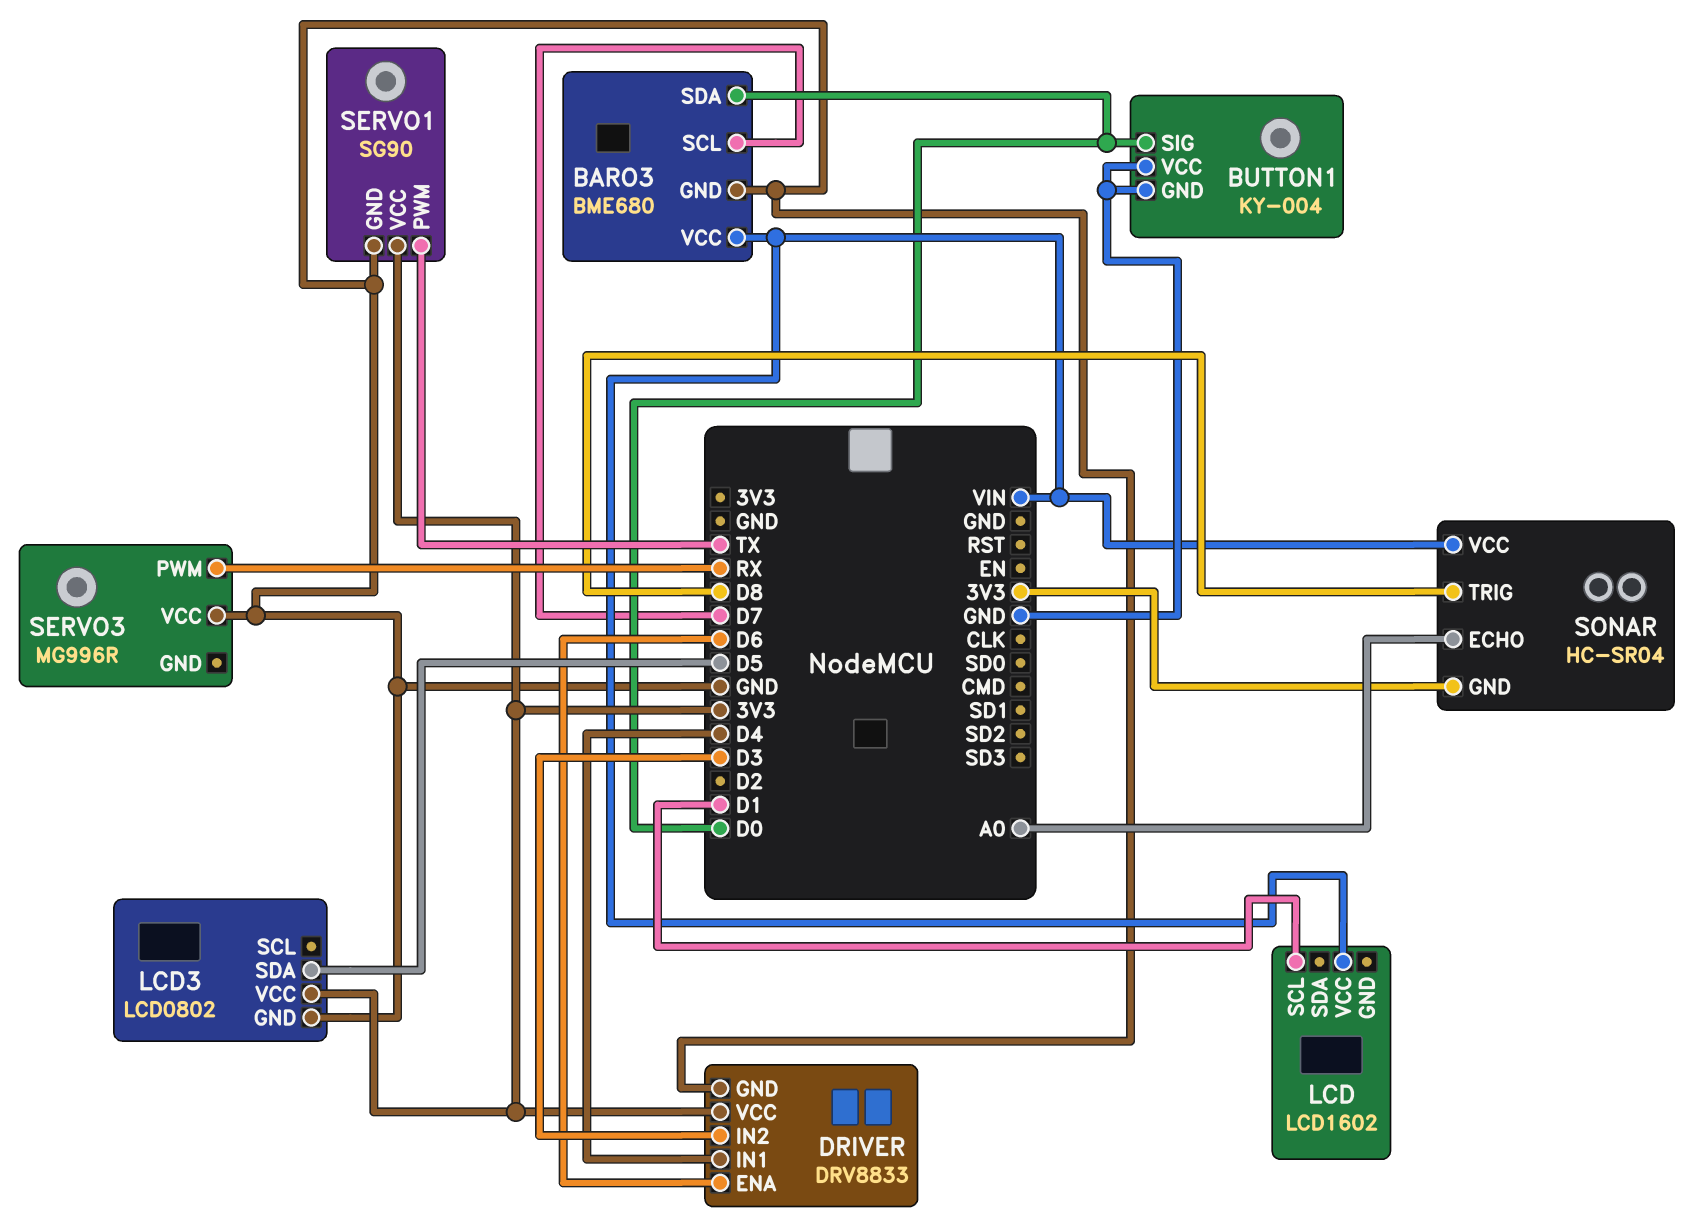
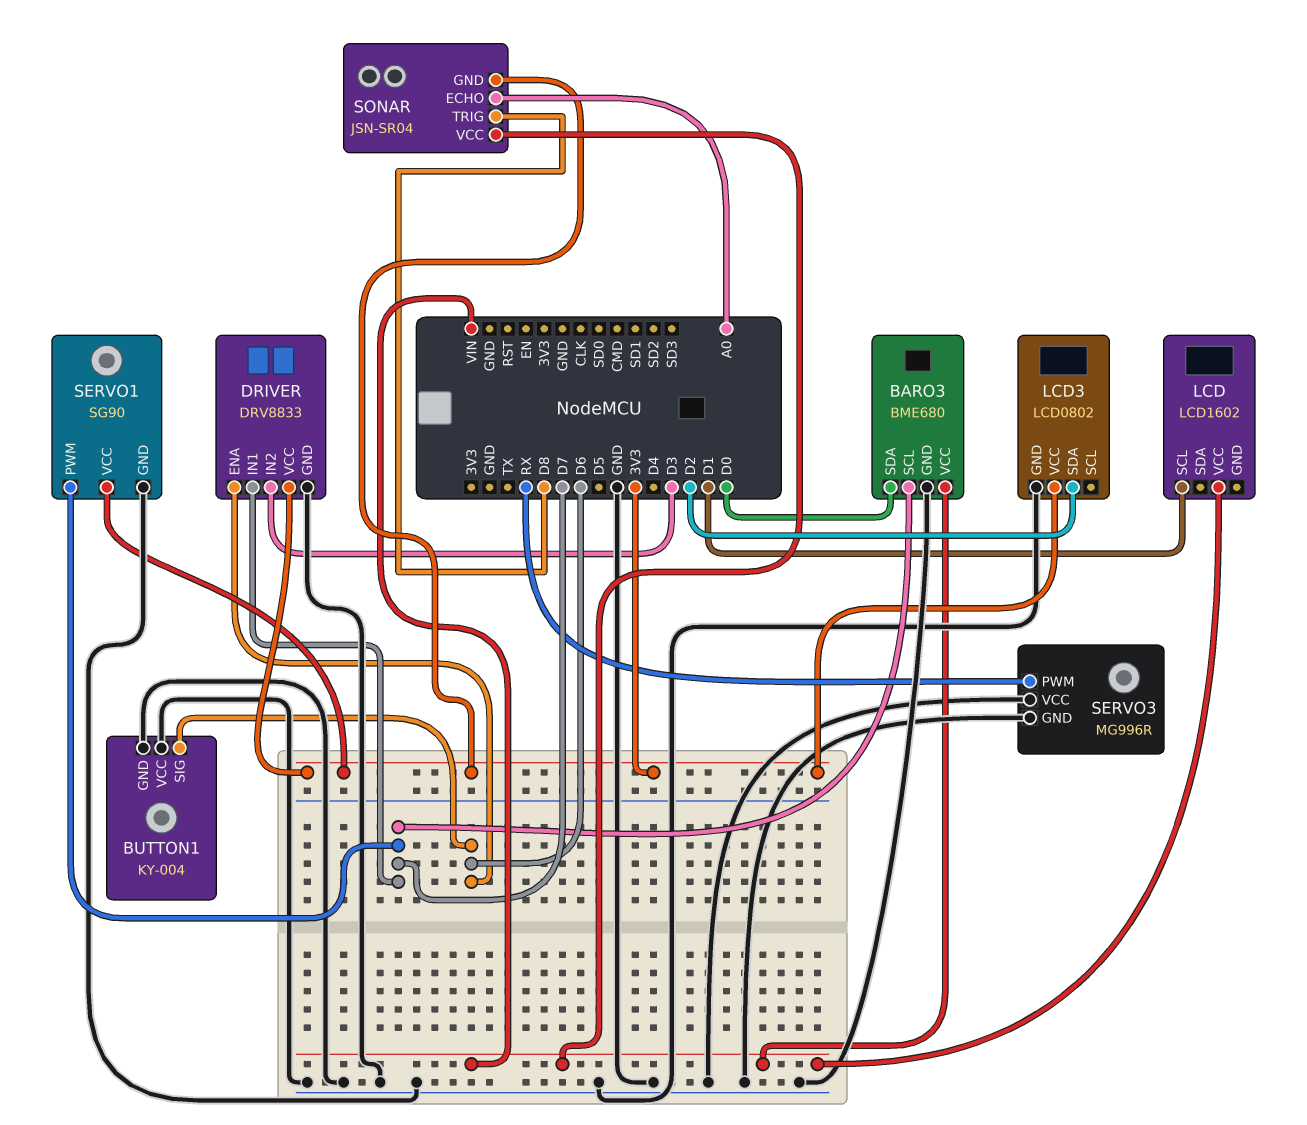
BUTTON1 pin SIG: D0 -> D6
DRIVER pin IN1: D4 -> D7
LCD3 pin SDA: D5 -> D2
SERVO1 pin PWM: TX -> D7
SERVO3 pin GND: none -> GND
SONAR: HC-SR04 -> JSN-SR04

